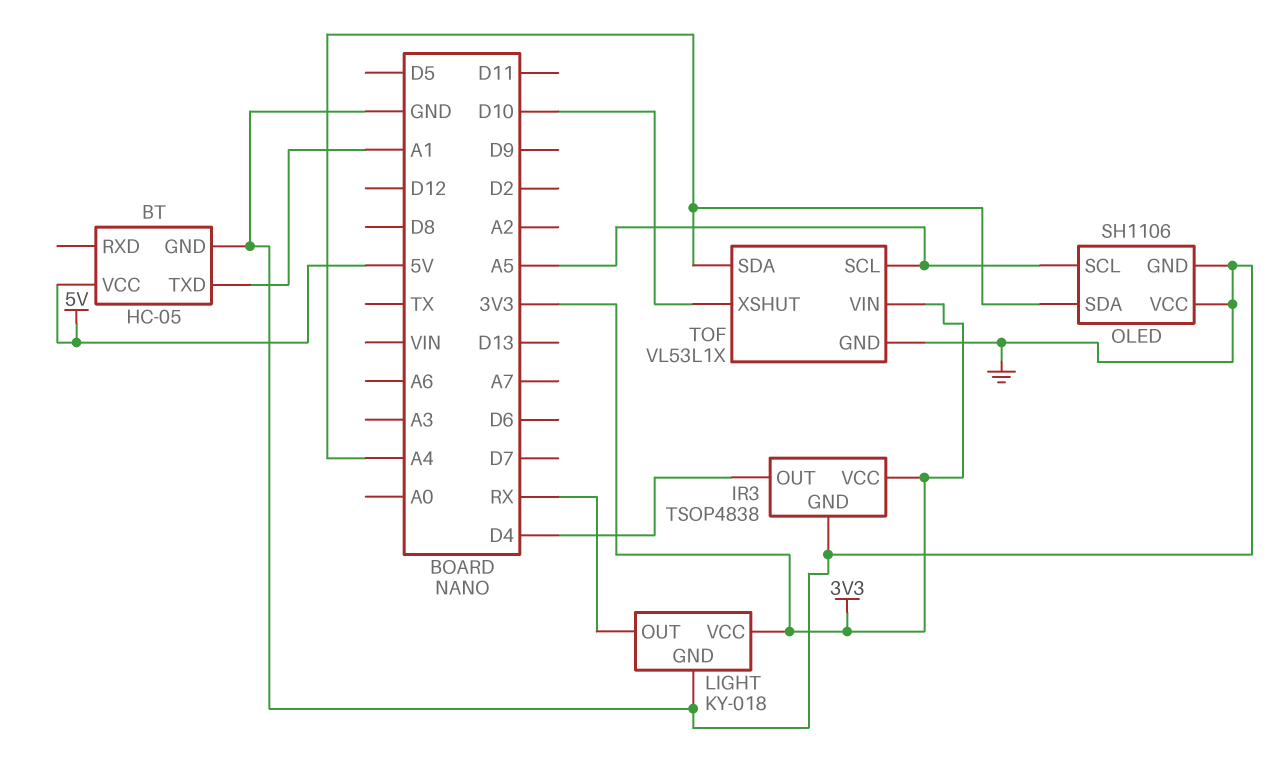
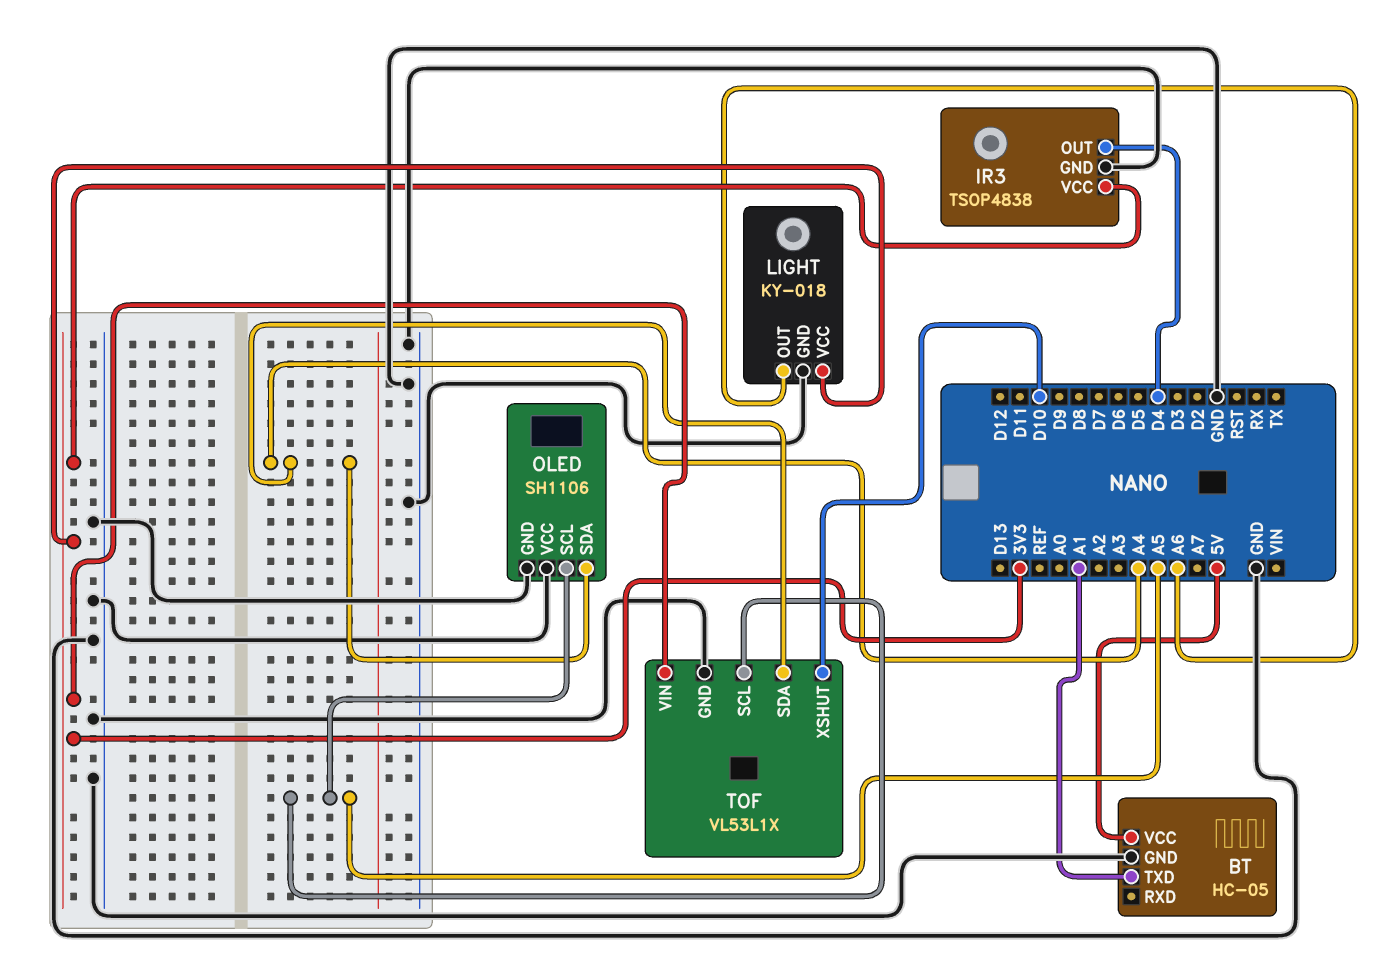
LIGHT pin OUT: RX -> A6

